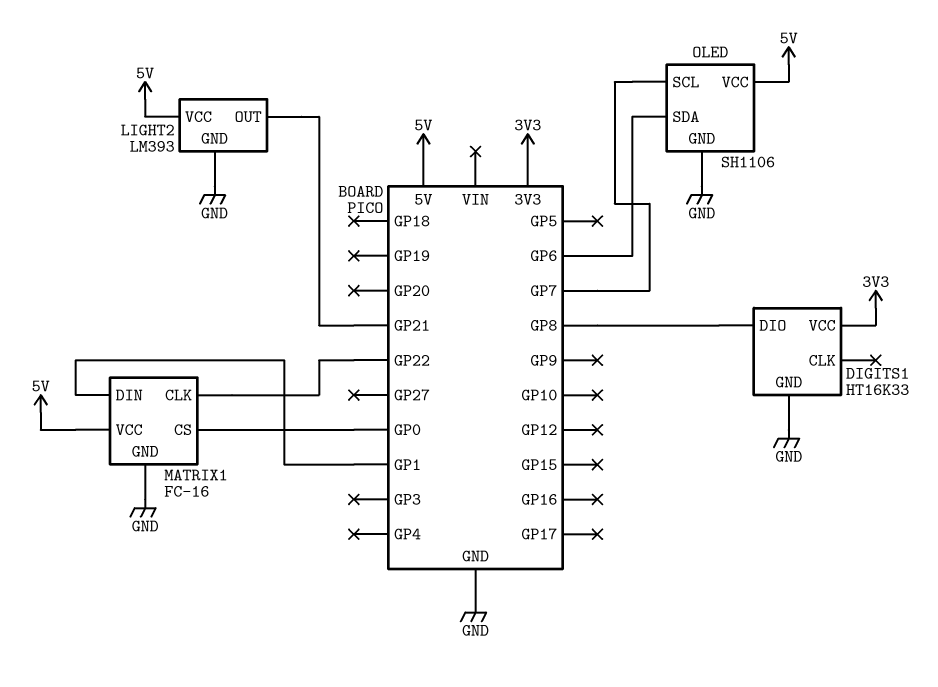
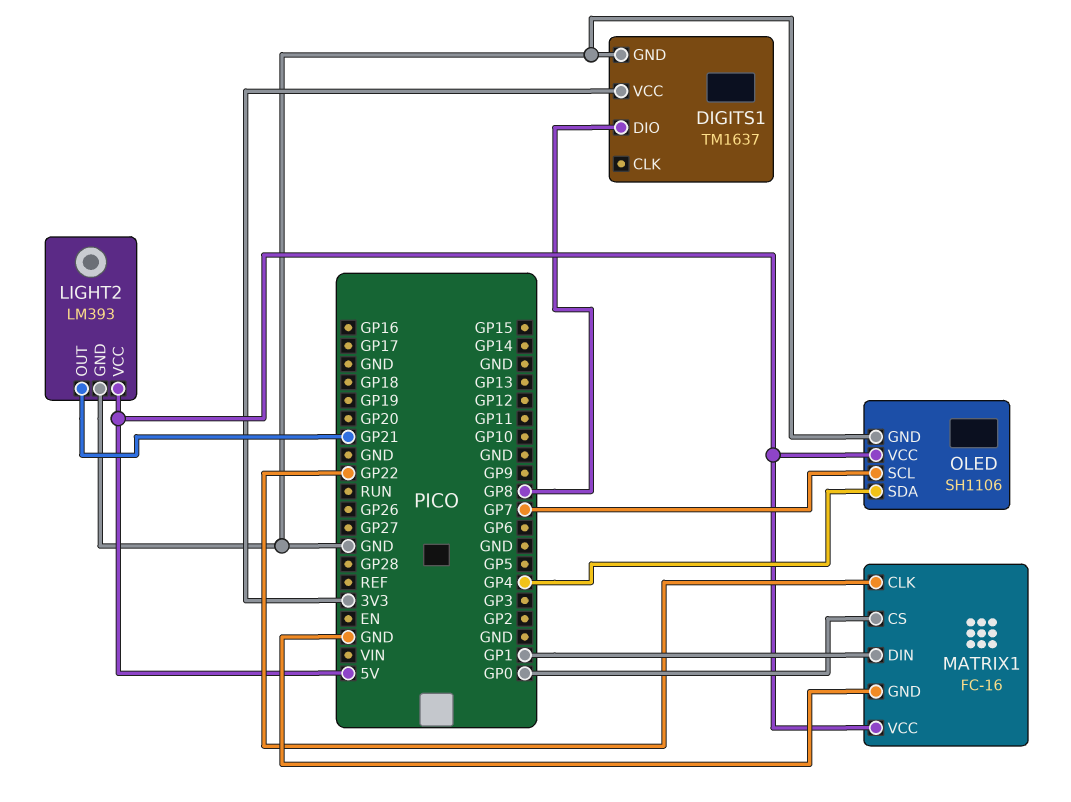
DIGITS1: HT16K33 -> TM1637
OLED pin SDA: GP6 -> GP4

